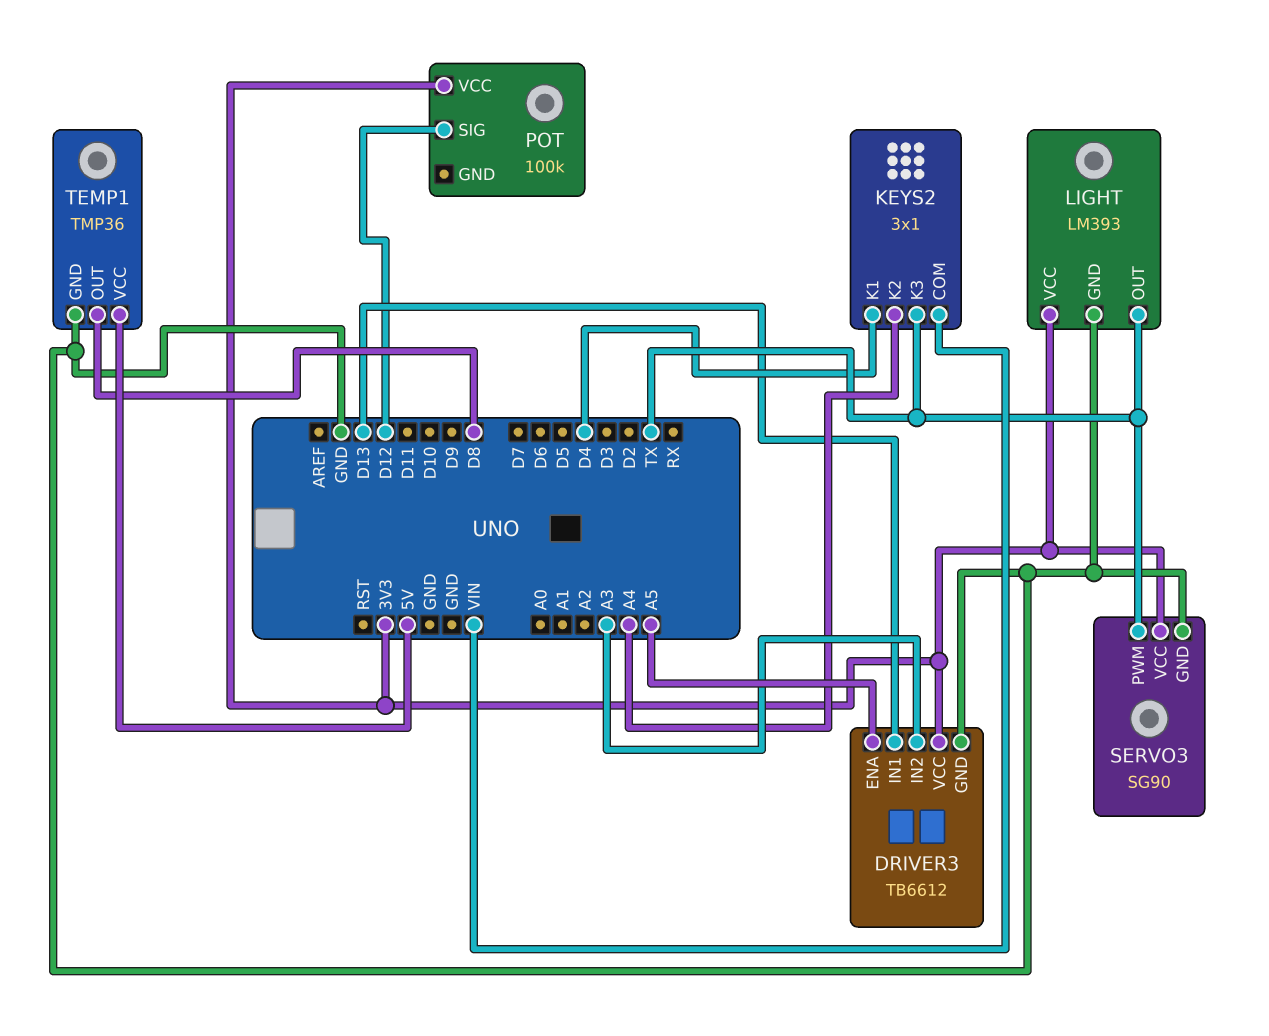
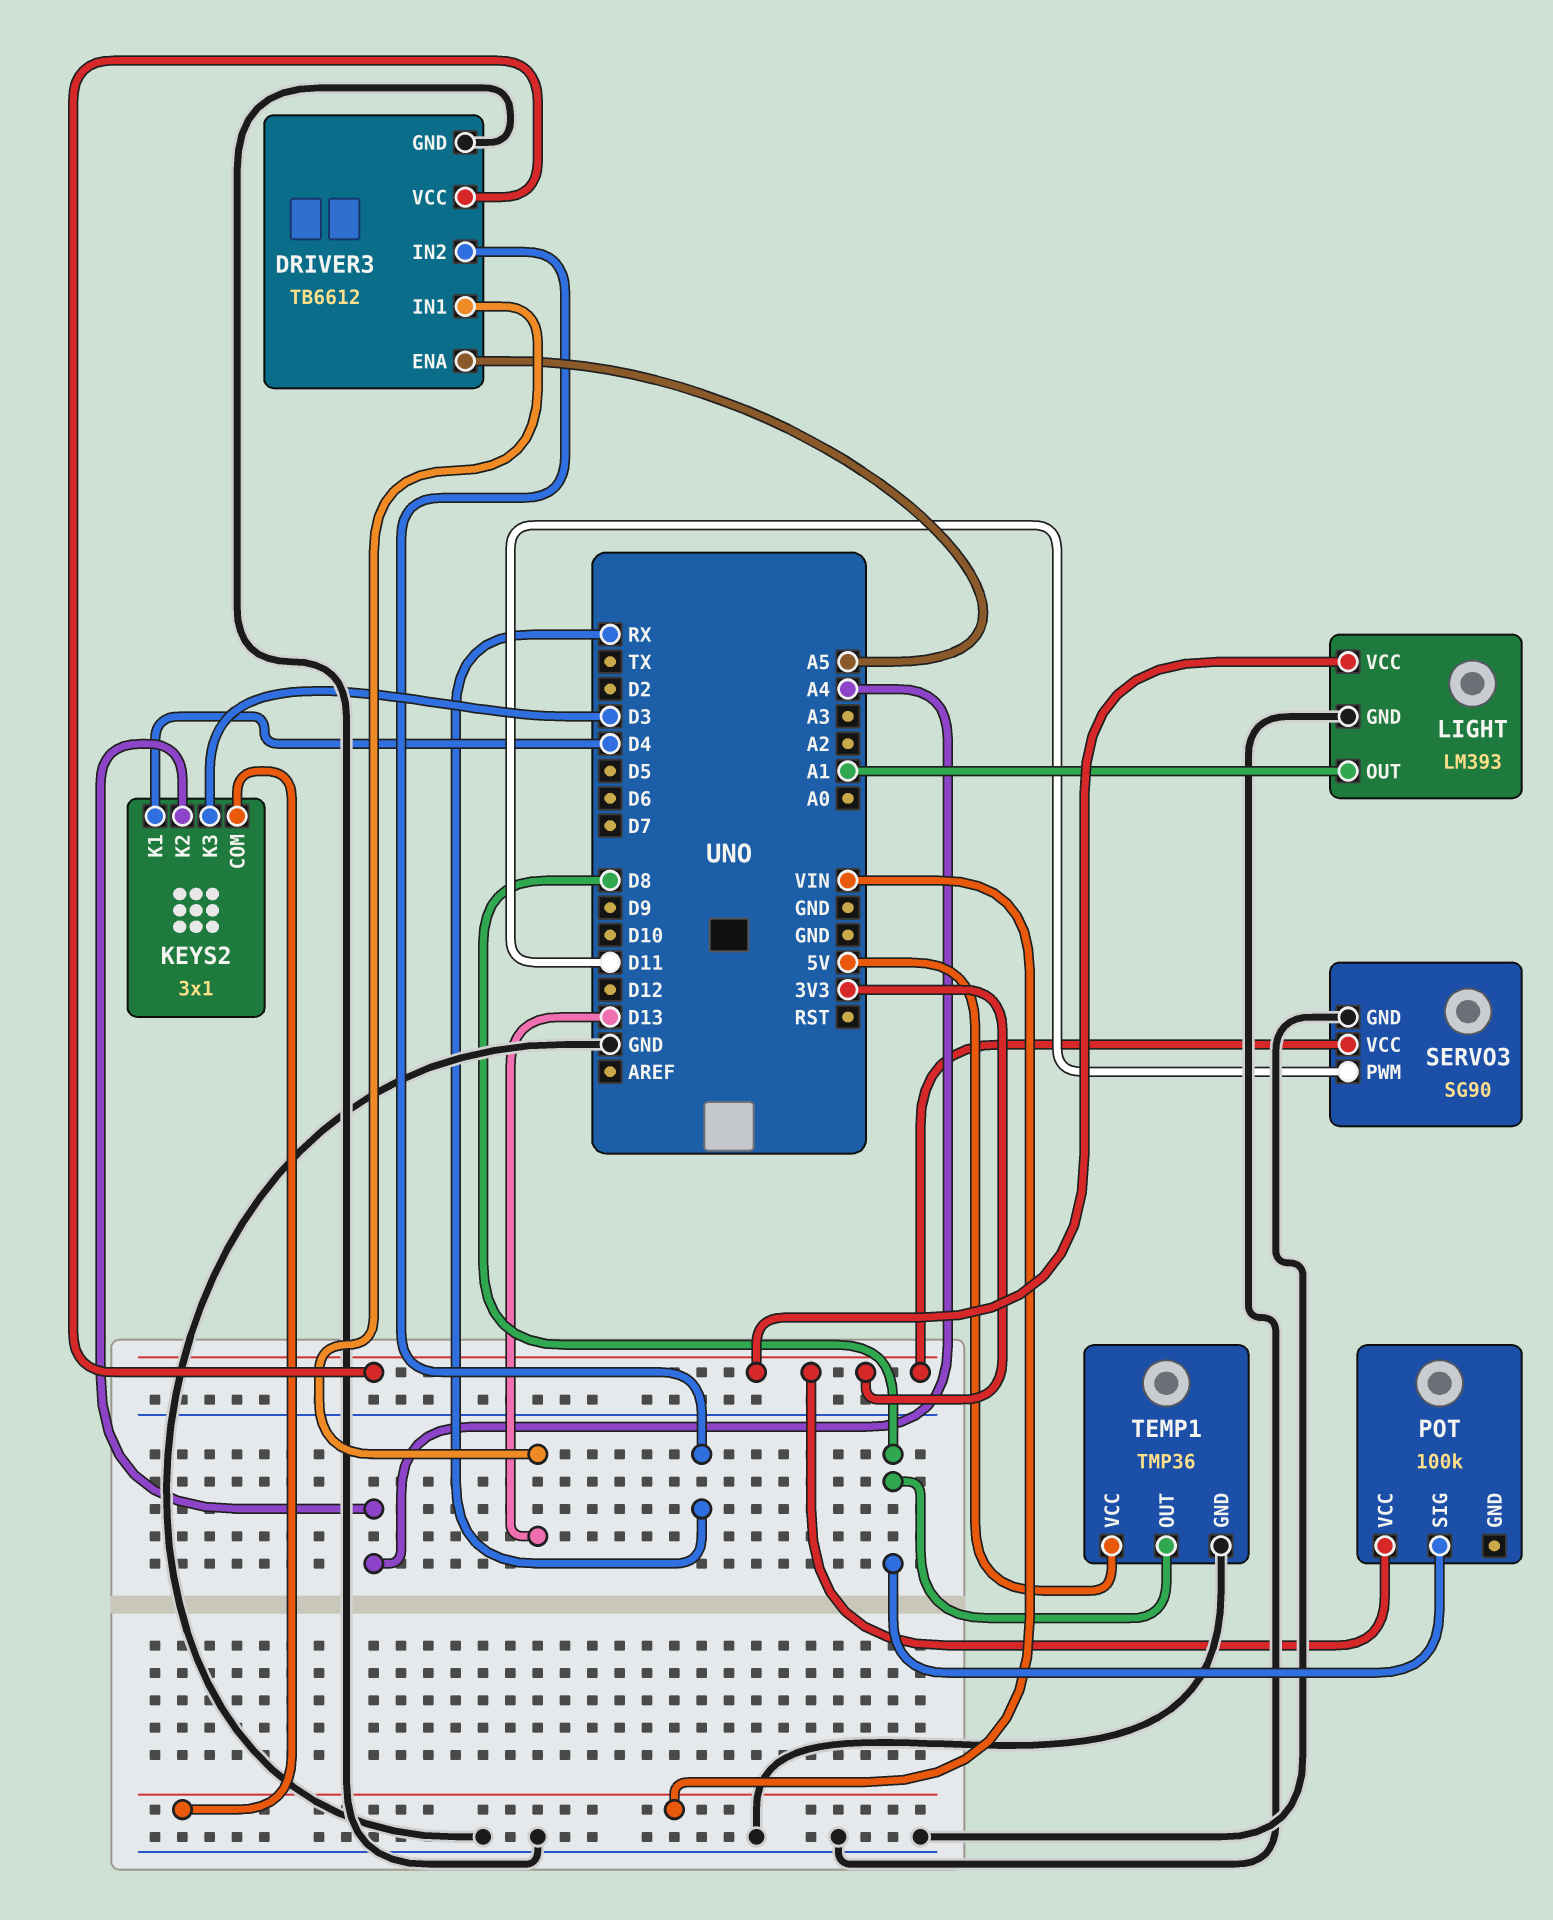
DRIVER3 pin IN2: A3 -> RX
KEYS2 pin K3: TX -> D3
LIGHT pin OUT: TX -> A1
POT pin SIG: D12 -> D8
SERVO3 pin PWM: TX -> D11

